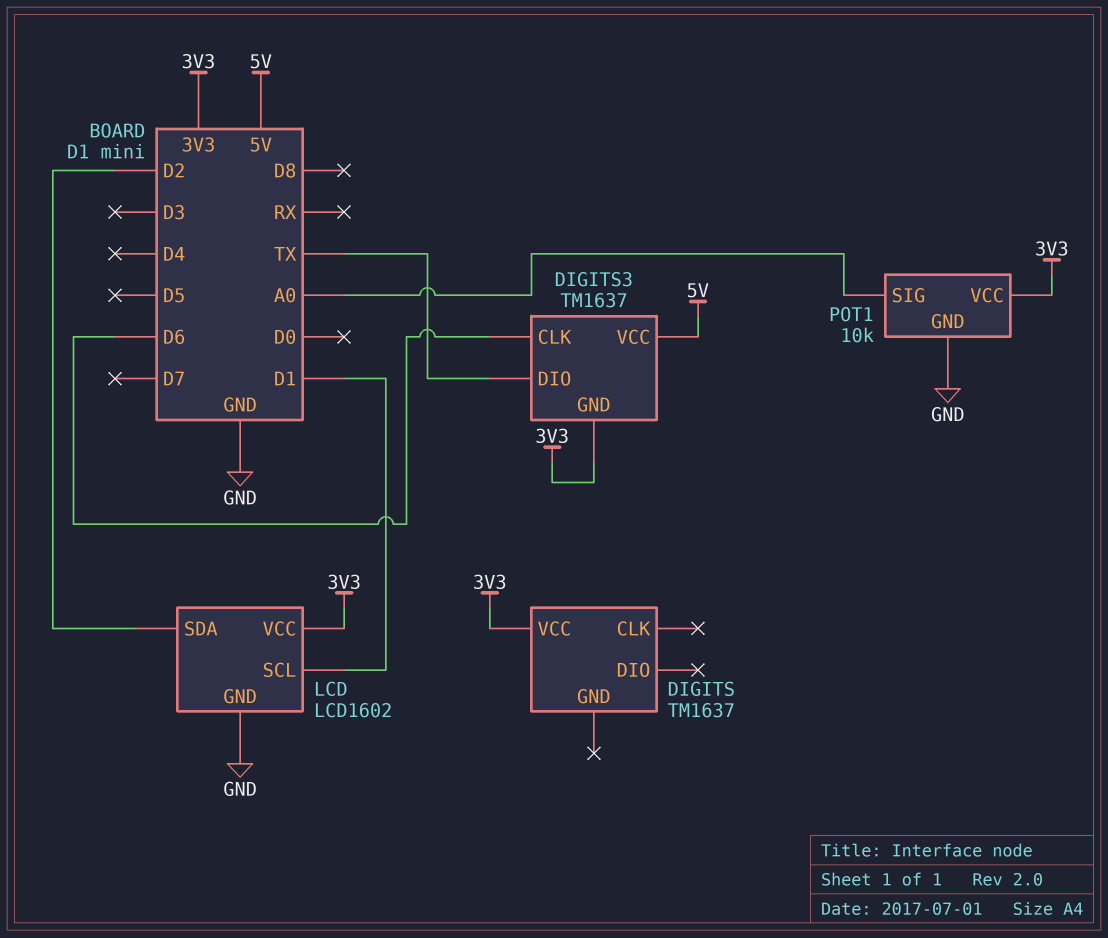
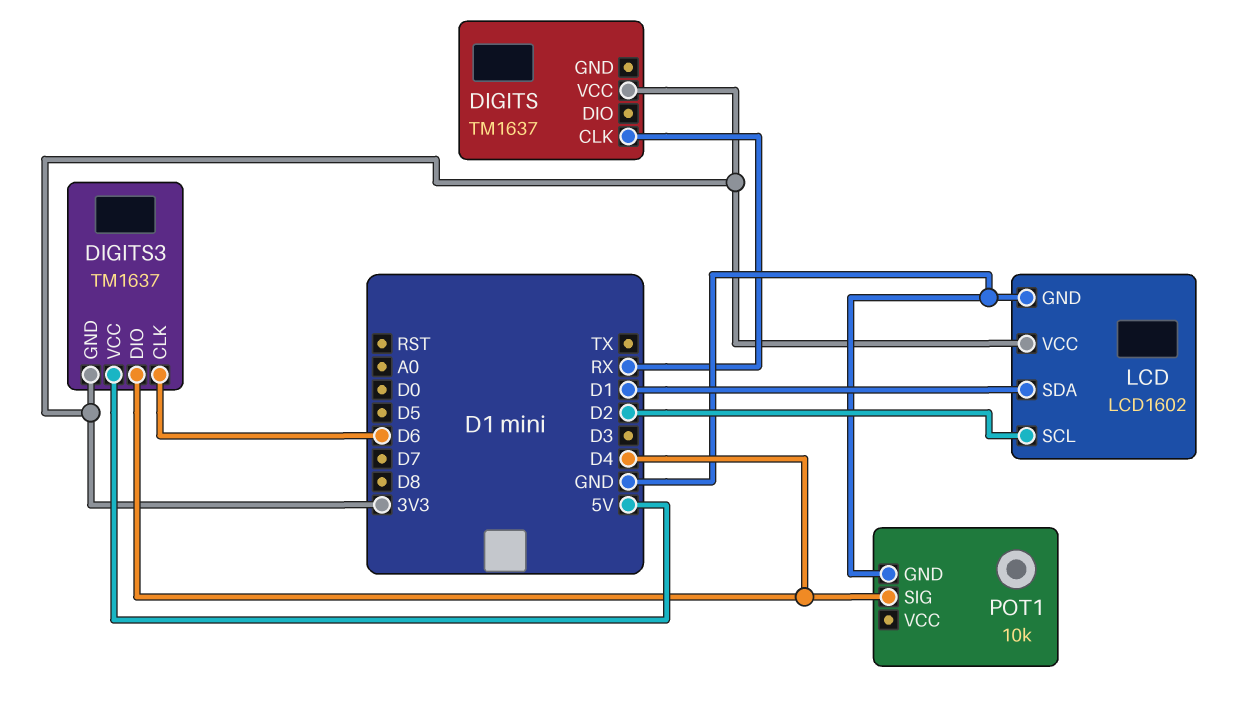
DIGITS pin CLK: none -> RX
DIGITS3 pin DIO: TX -> D4
LCD pin SCL: D1 -> D2
LCD pin SDA: D2 -> D1
POT1 pin SIG: A0 -> D4
POT1 pin VCC: 3V3 -> none

